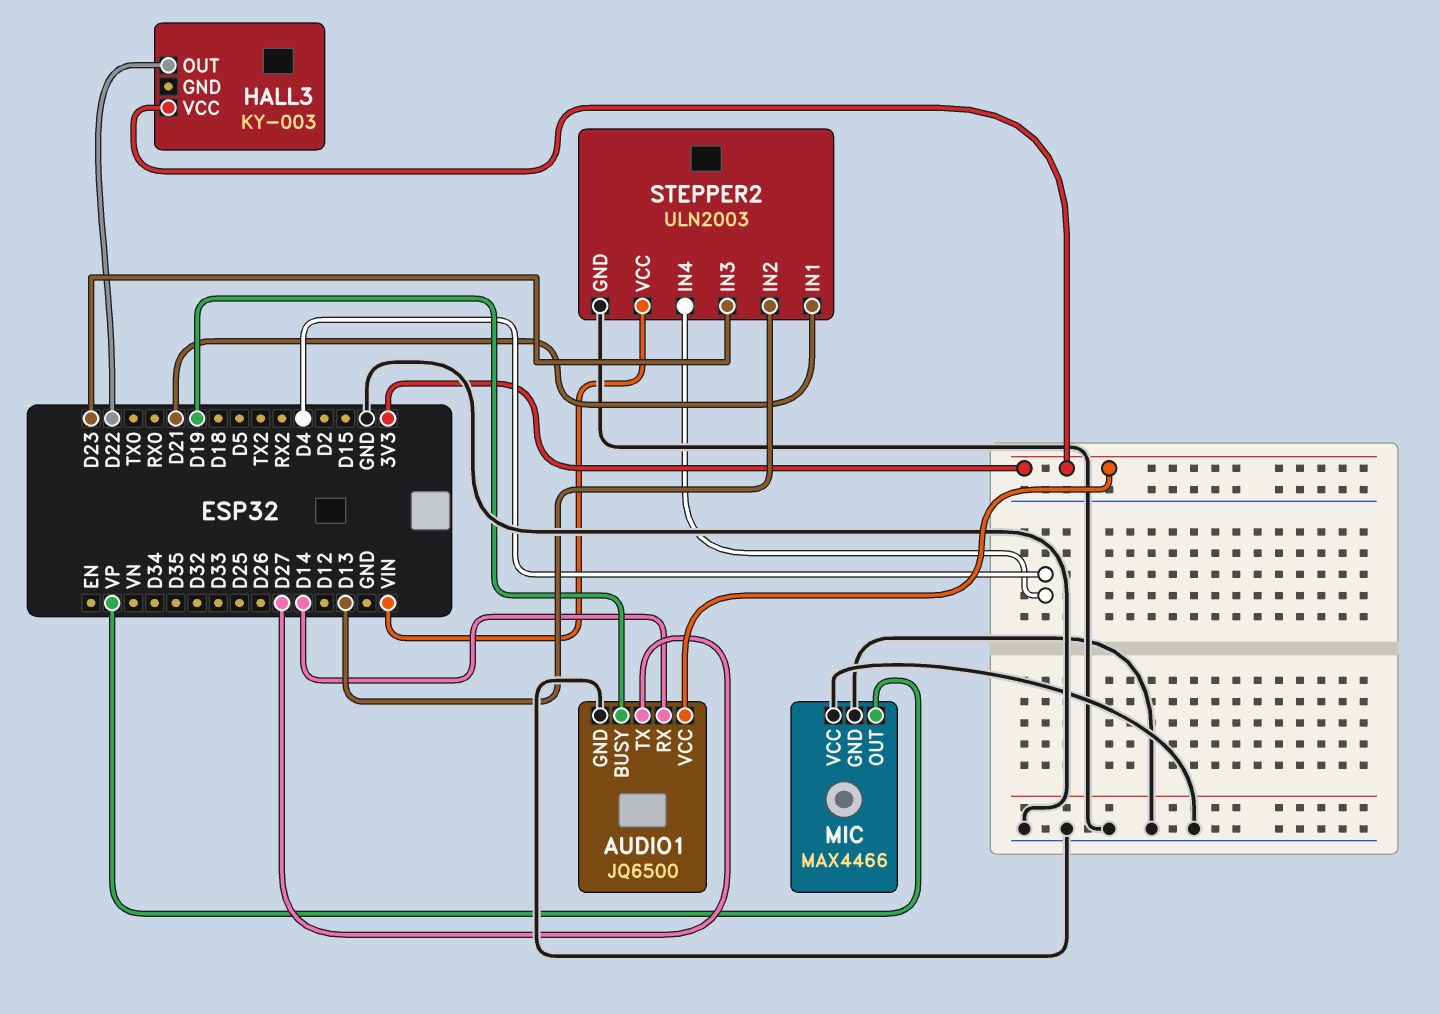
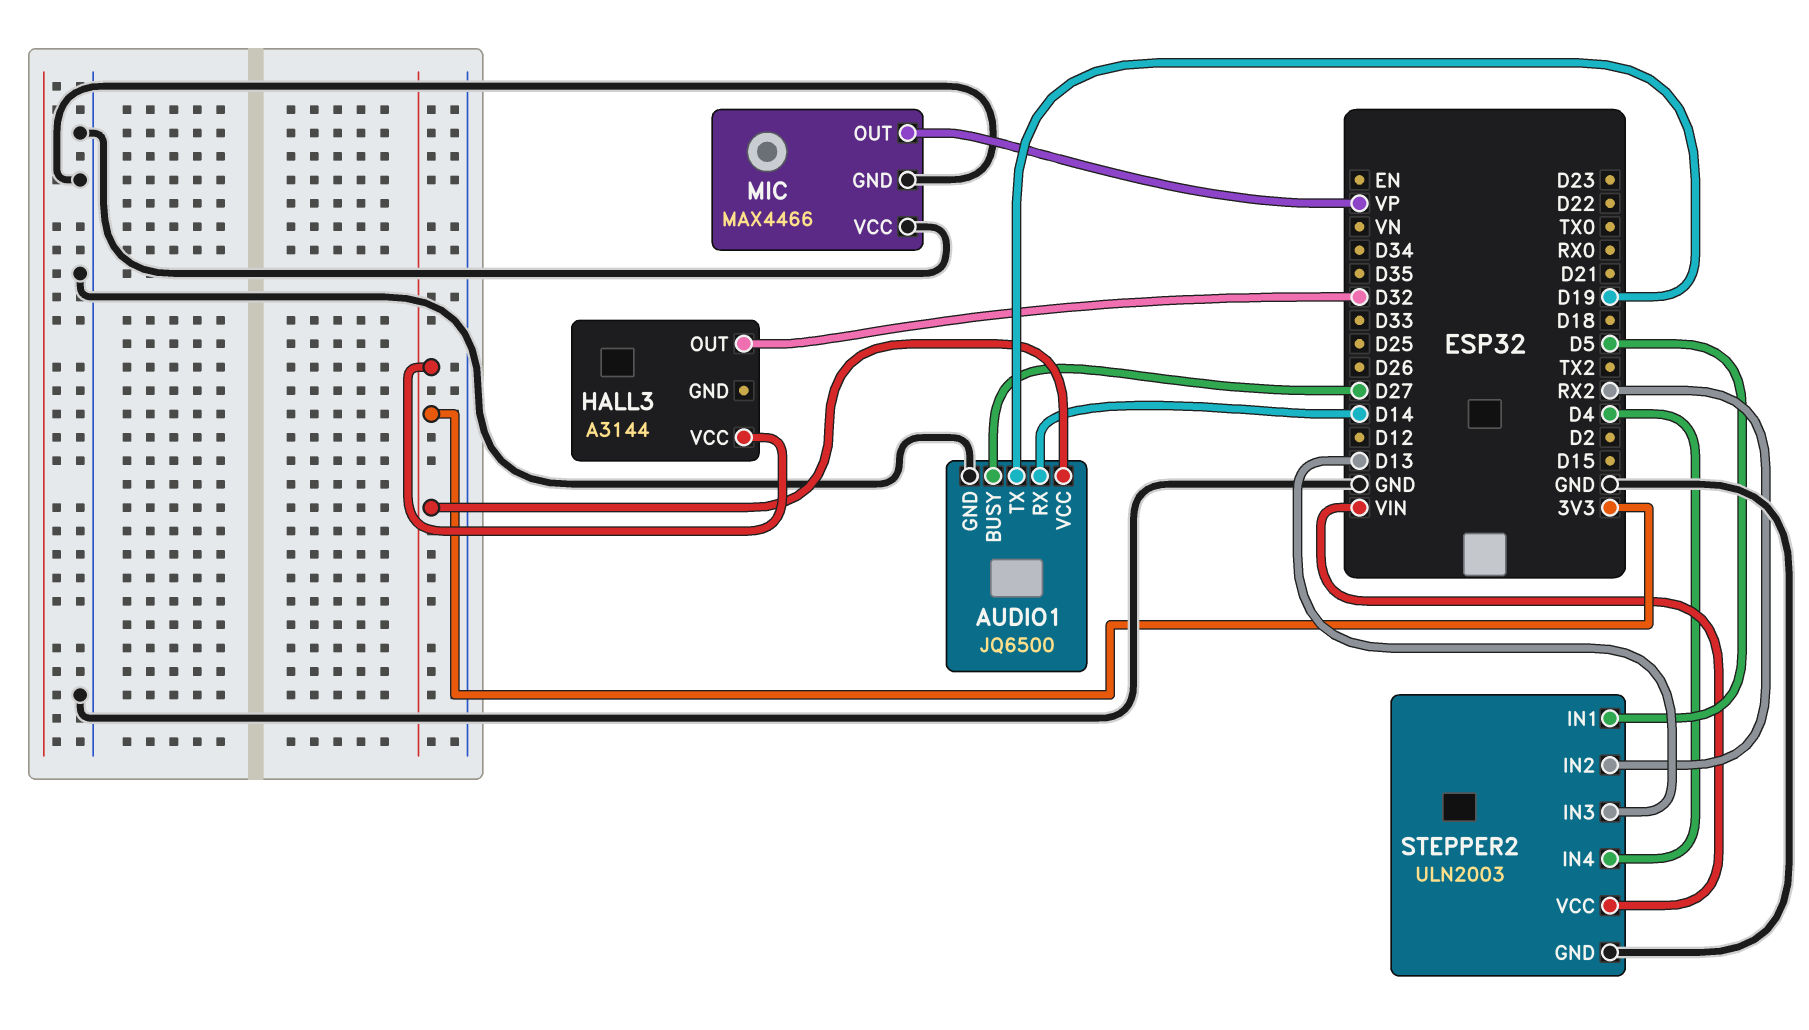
AUDIO1 pin BUSY: D19 -> D27
AUDIO1 pin TX: D27 -> D19
HALL3: KY-003 -> A3144
HALL3 pin OUT: D22 -> D32
STEPPER2 pin IN1: D21 -> D5
STEPPER2 pin IN2: D13 -> RX2
STEPPER2 pin IN3: D23 -> D13

